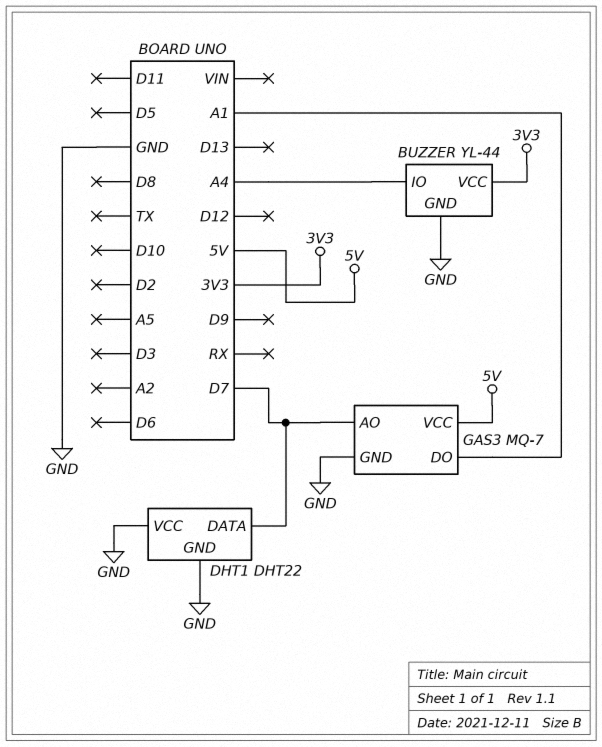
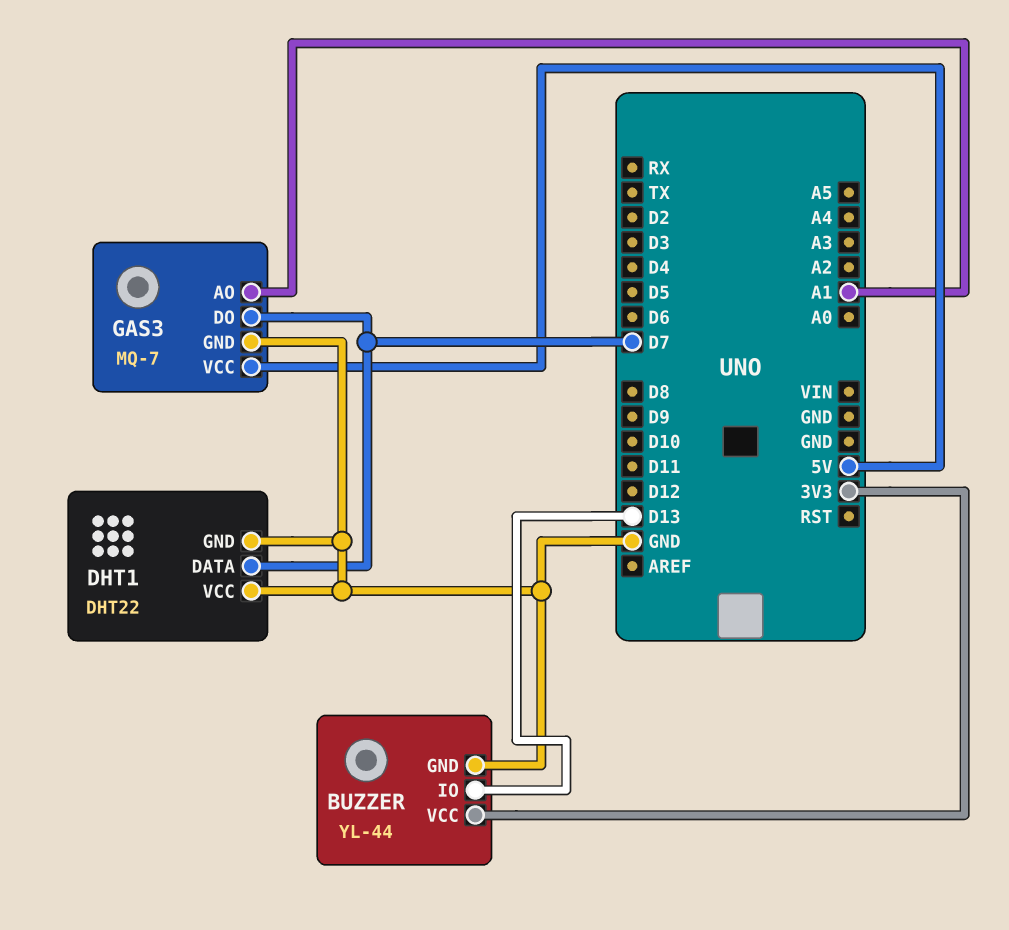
BUZZER pin IO: A4 -> D13
GAS3 pin AO: D7 -> A1
GAS3 pin DO: A1 -> D7

